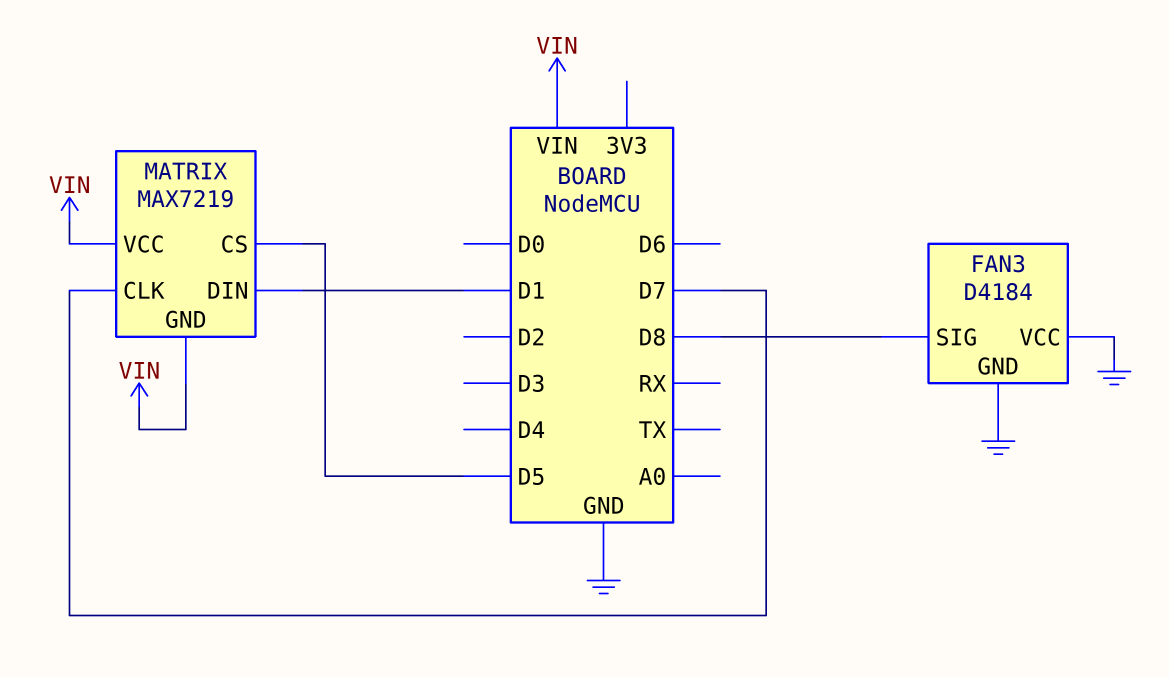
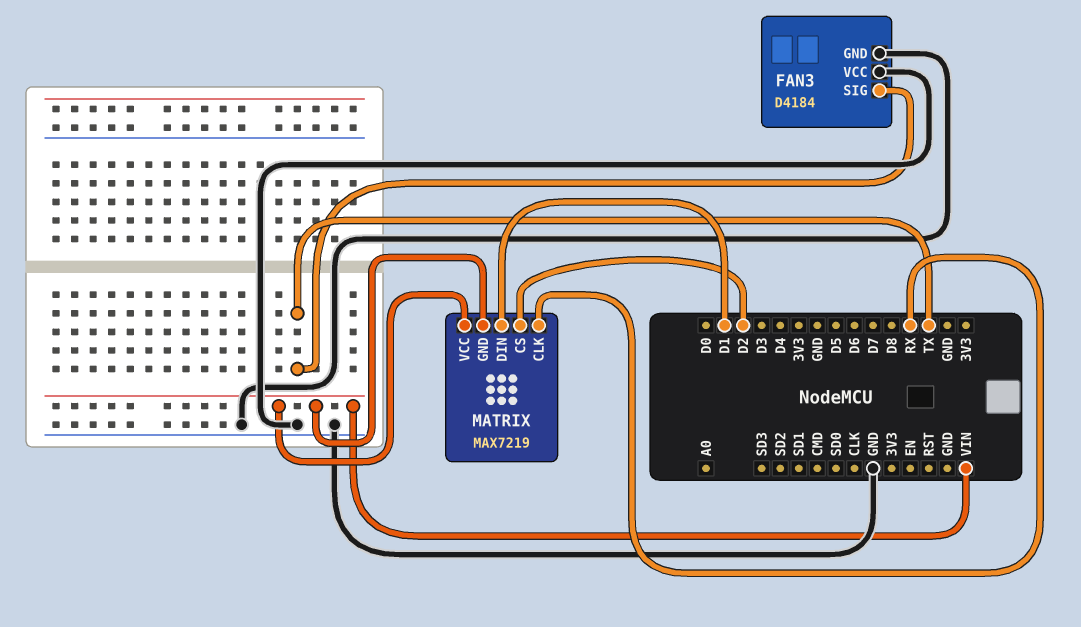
FAN3 pin SIG: D8 -> TX
MATRIX pin CLK: D7 -> RX
MATRIX pin CS: D5 -> D2

